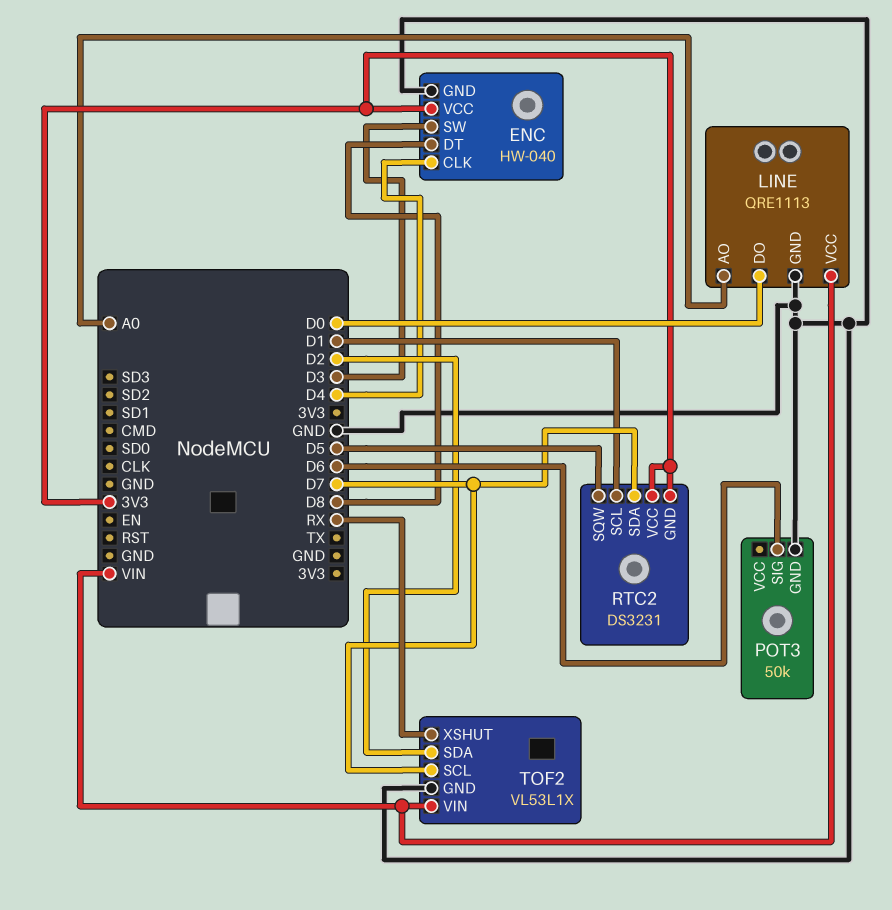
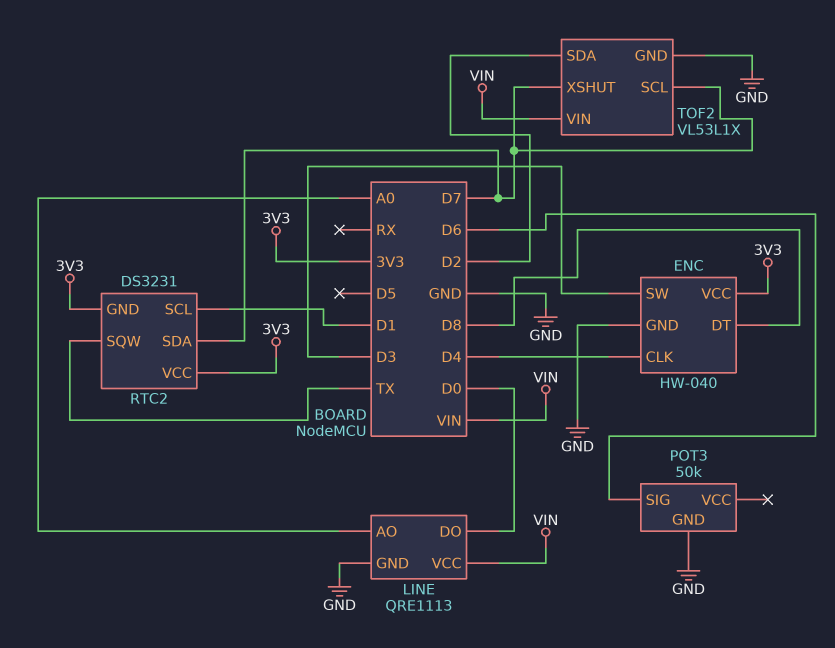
RTC2 pin SQW: D5 -> TX
TOF2 pin XSHUT: RX -> D7

